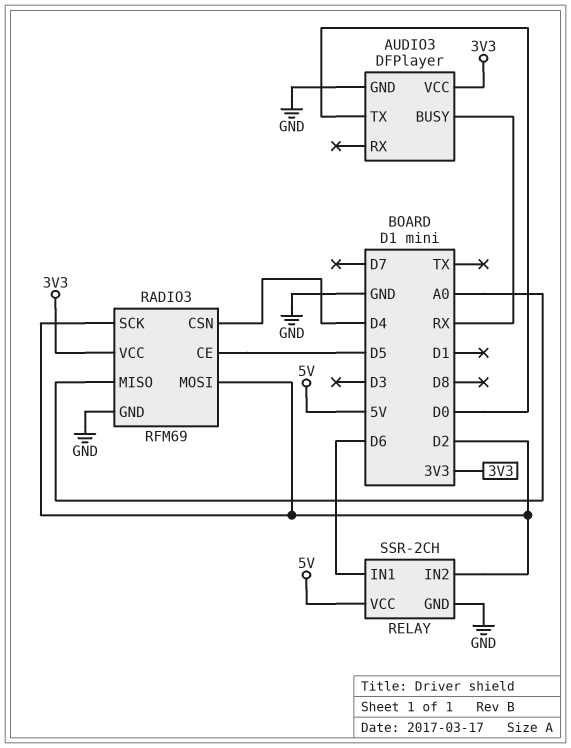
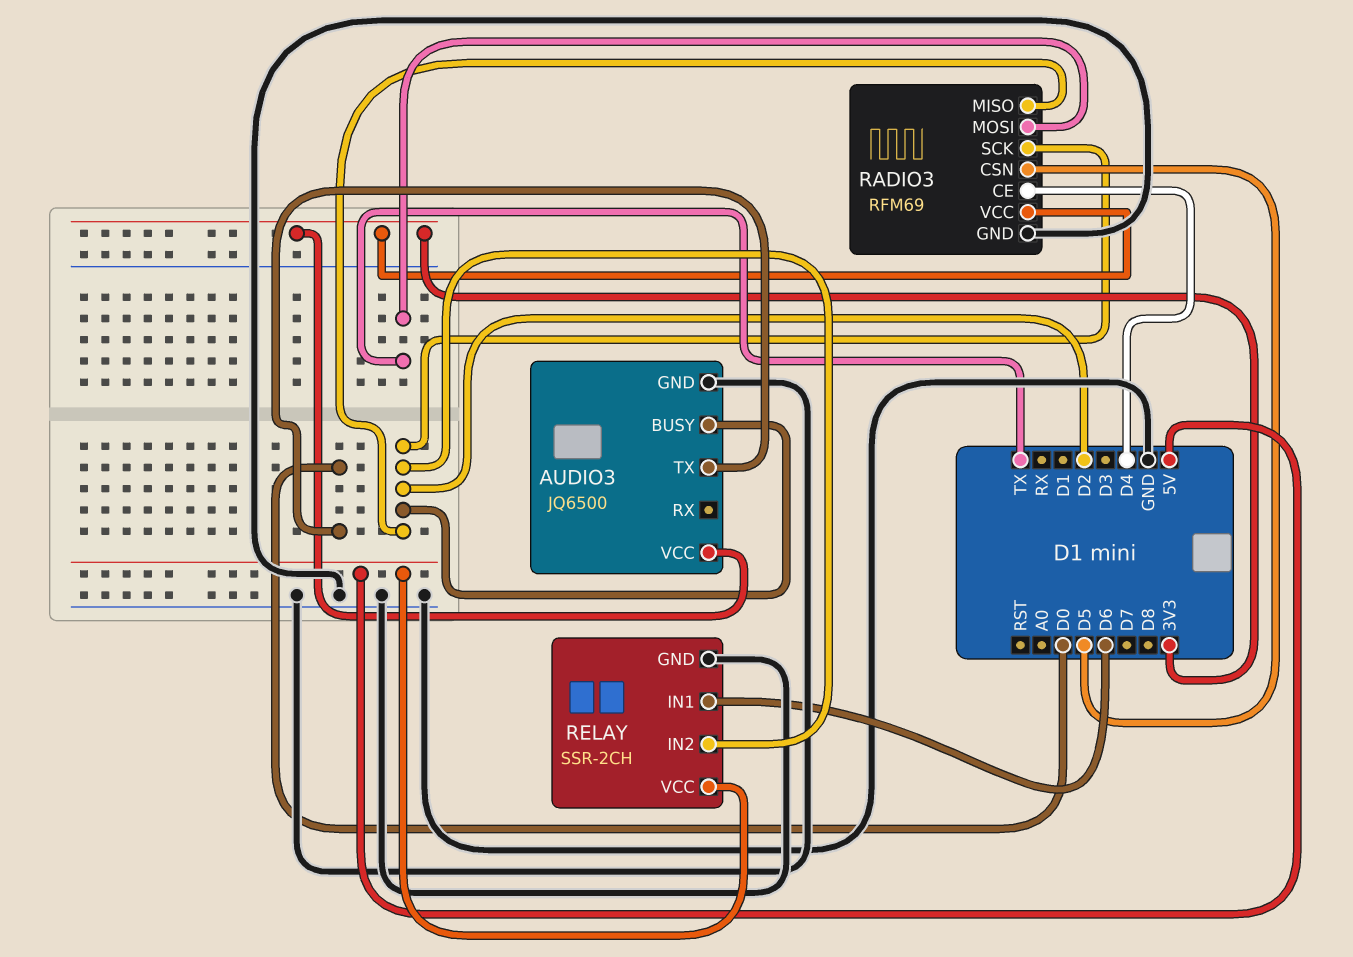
AUDIO3: DFPlayer -> JQ6500
AUDIO3 pin BUSY: RX -> D2
RADIO3 pin CE: D5 -> D4
RADIO3 pin CSN: D4 -> D5
RADIO3 pin MISO: A0 -> D2
RADIO3 pin MOSI: D2 -> TX

